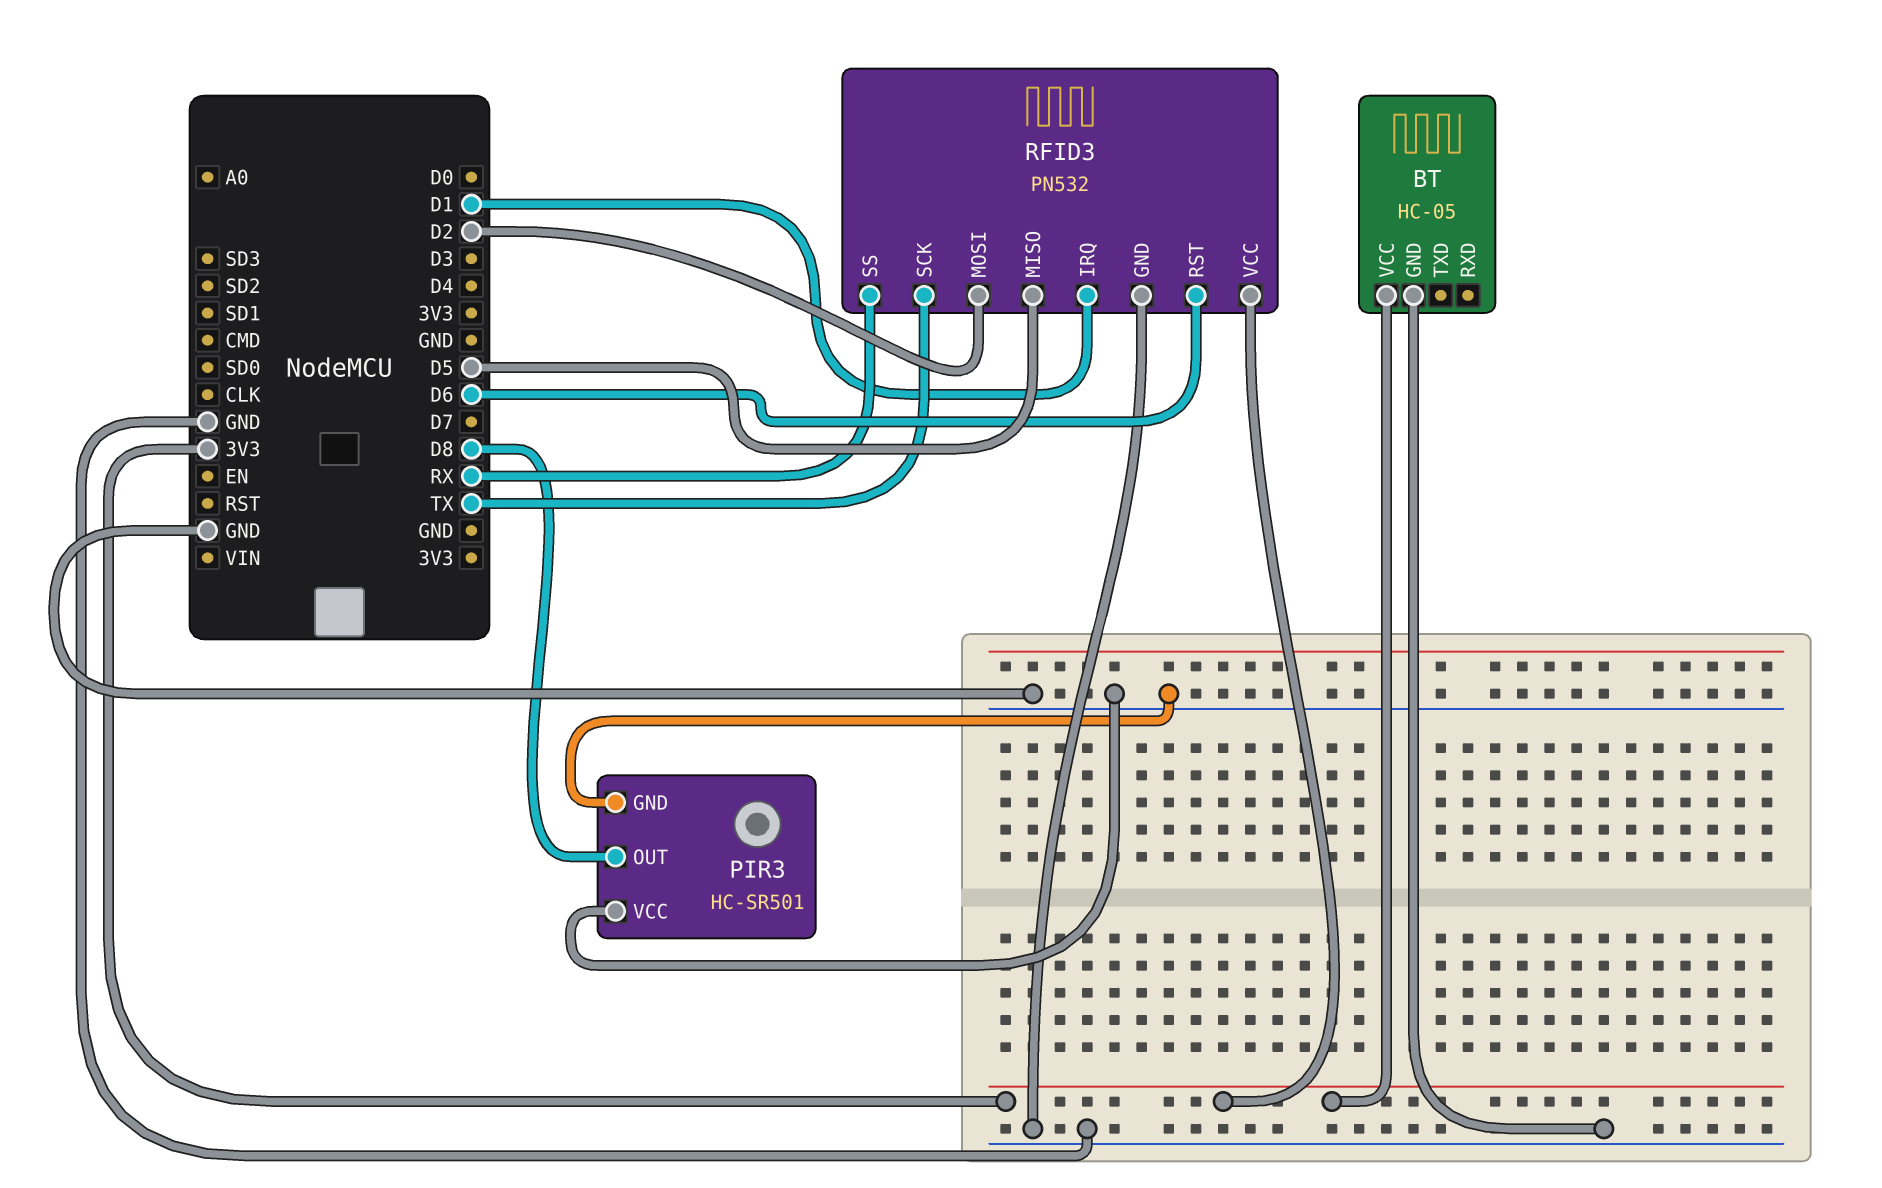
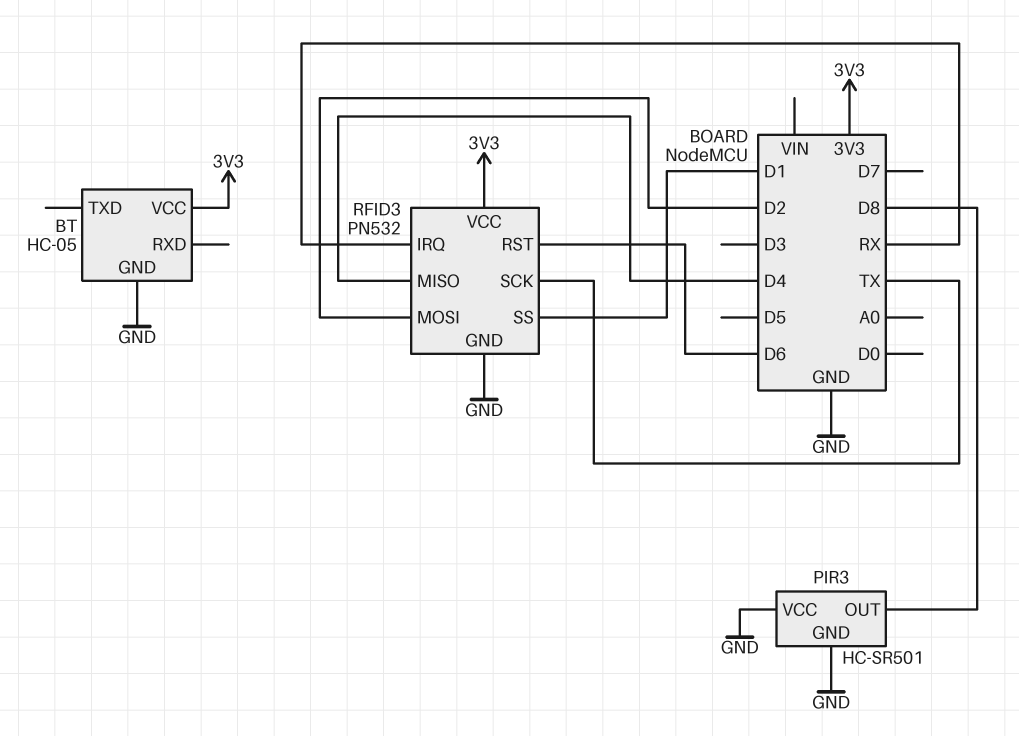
RFID3 pin IRQ: D1 -> RX
RFID3 pin MISO: D5 -> D4
RFID3 pin SS: RX -> D1

